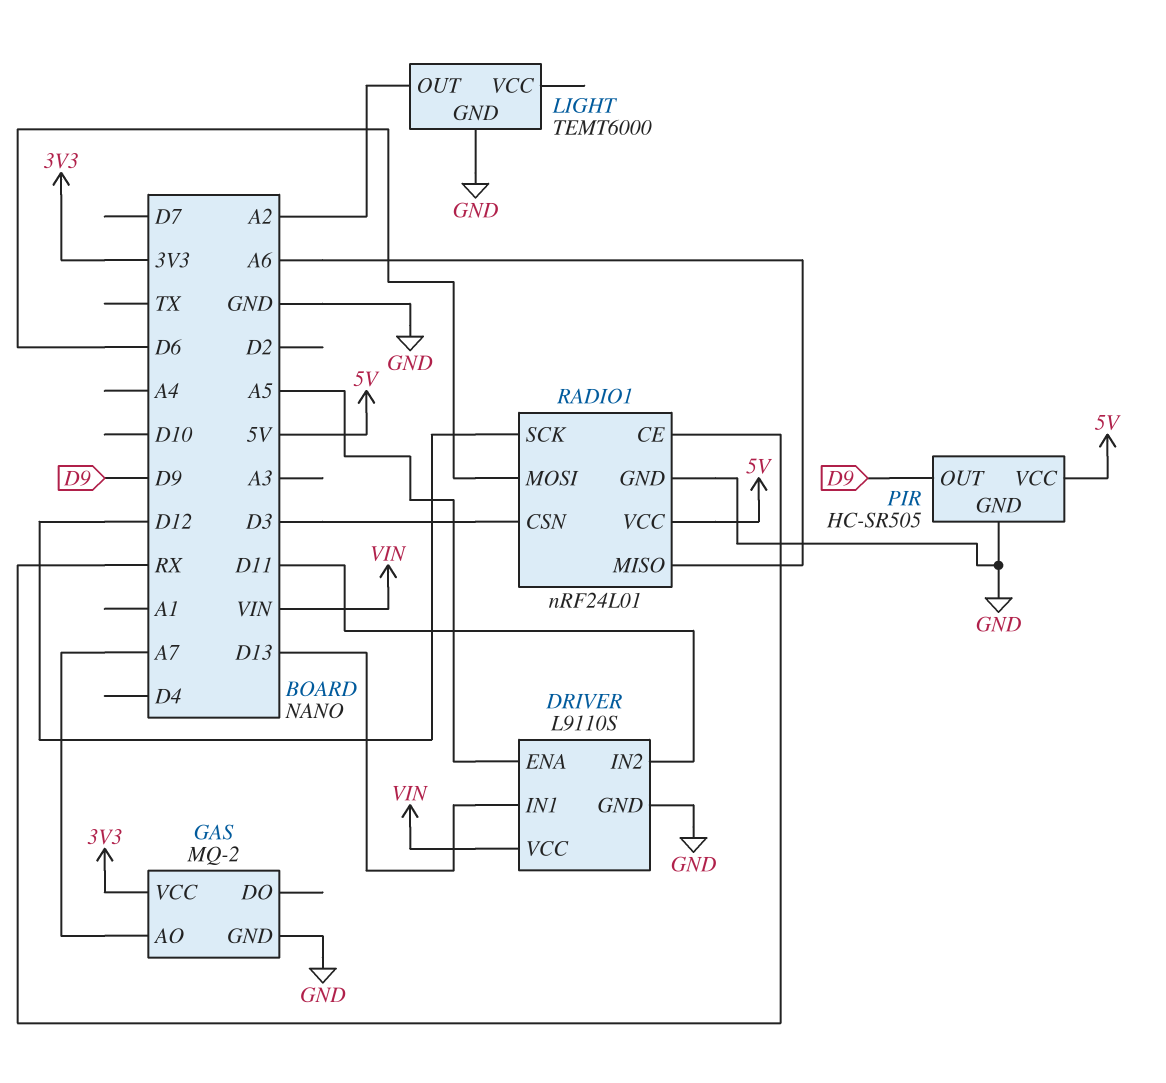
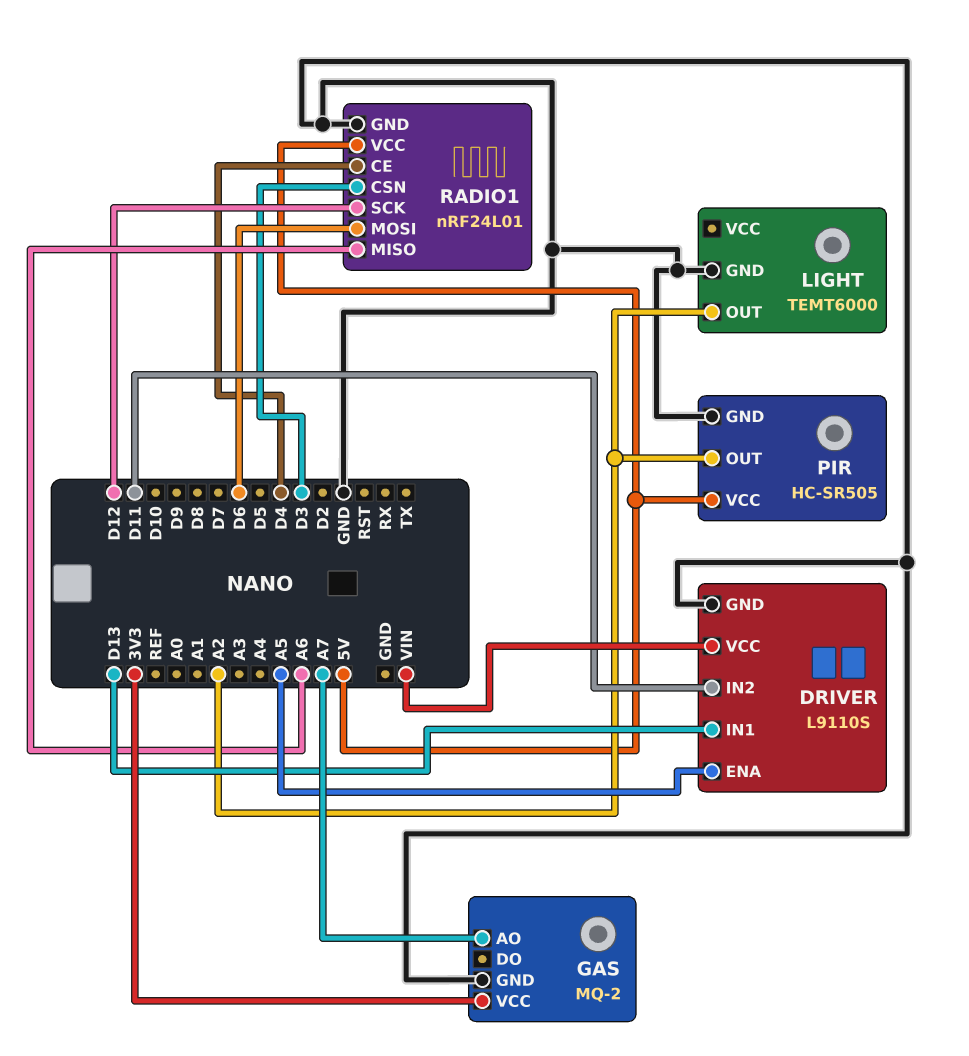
PIR pin OUT: D9 -> A2
RADIO1 pin CE: RX -> D4

